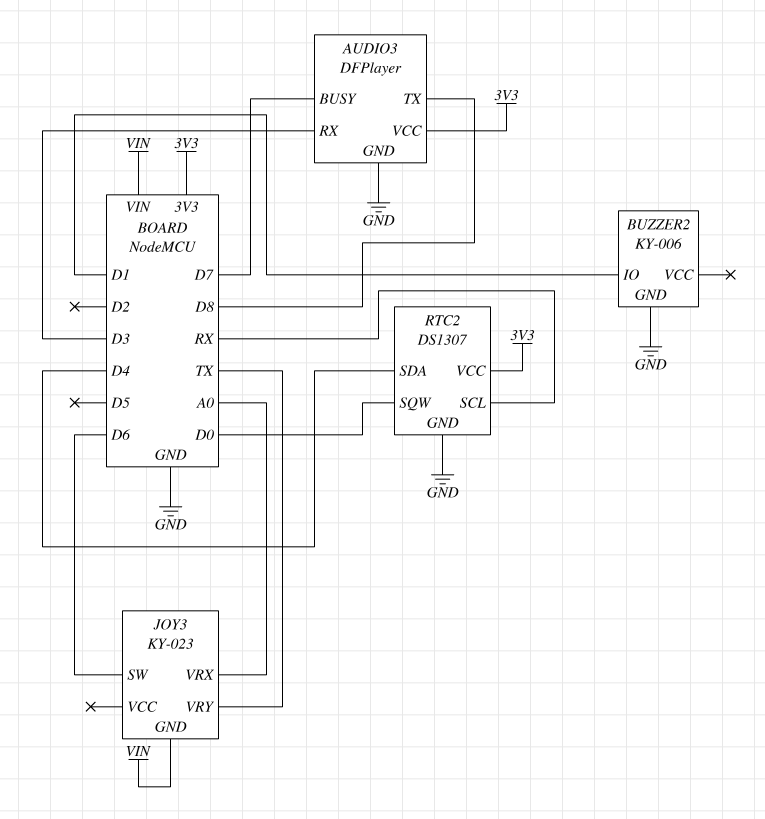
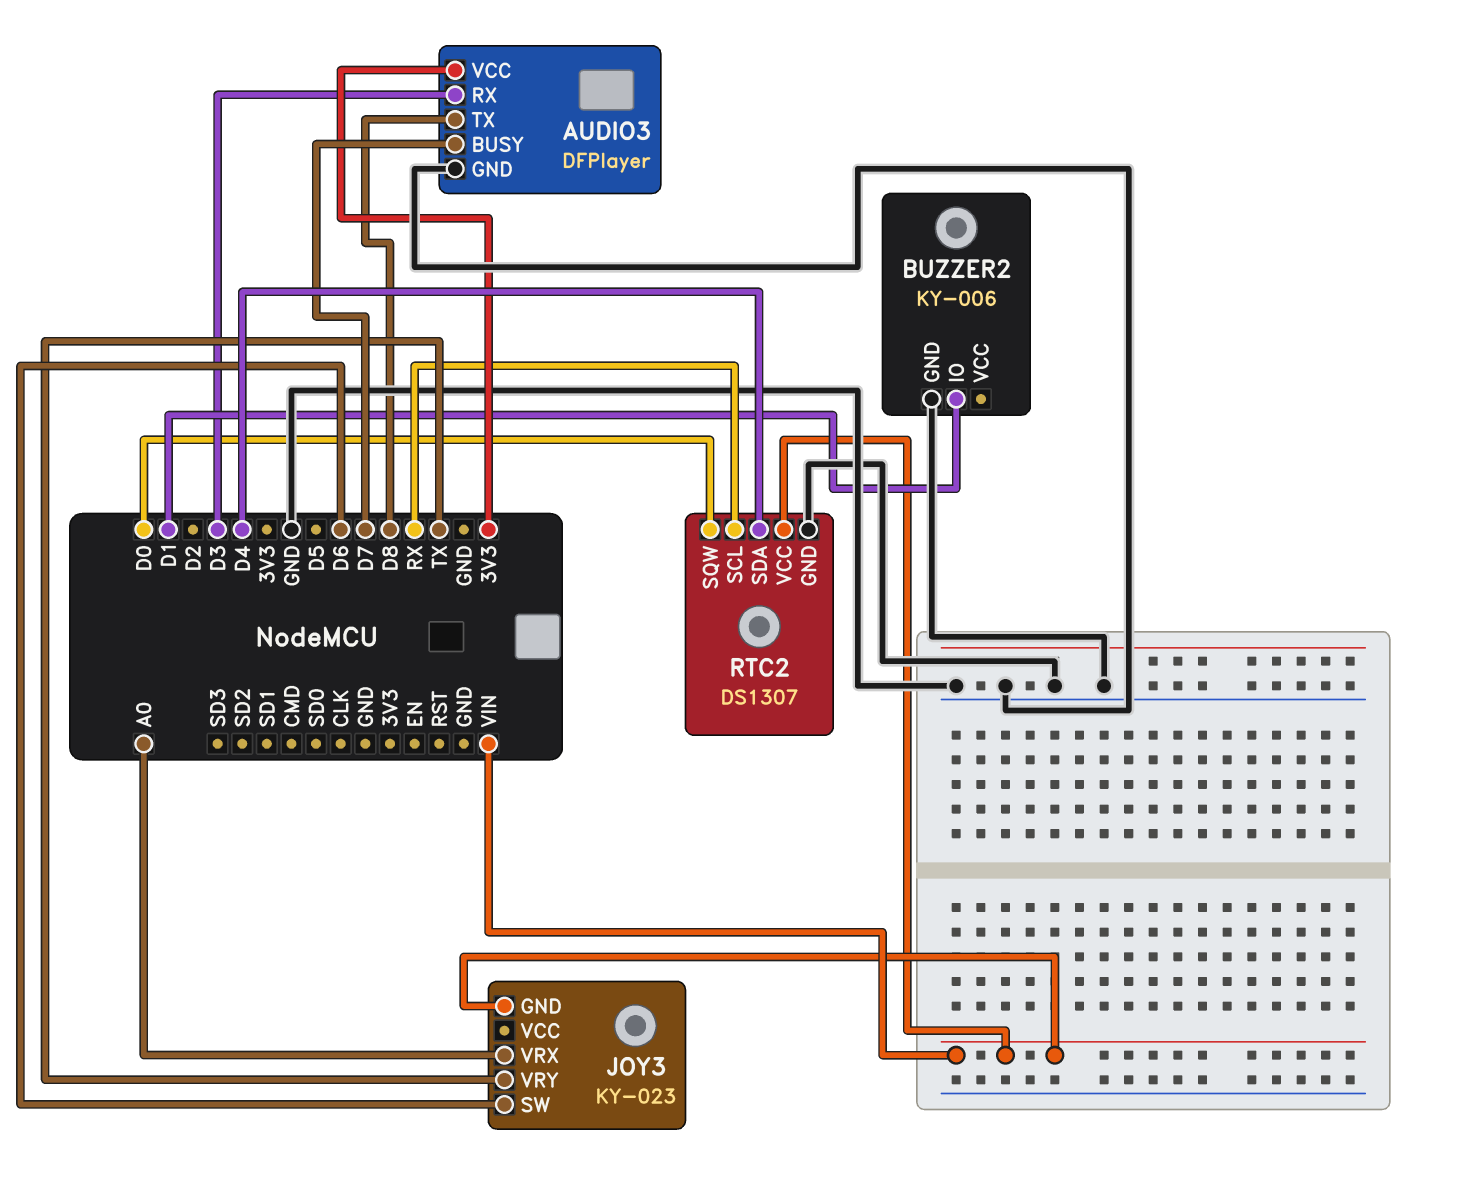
RTC2 pin VCC: 3V3 -> VIN

